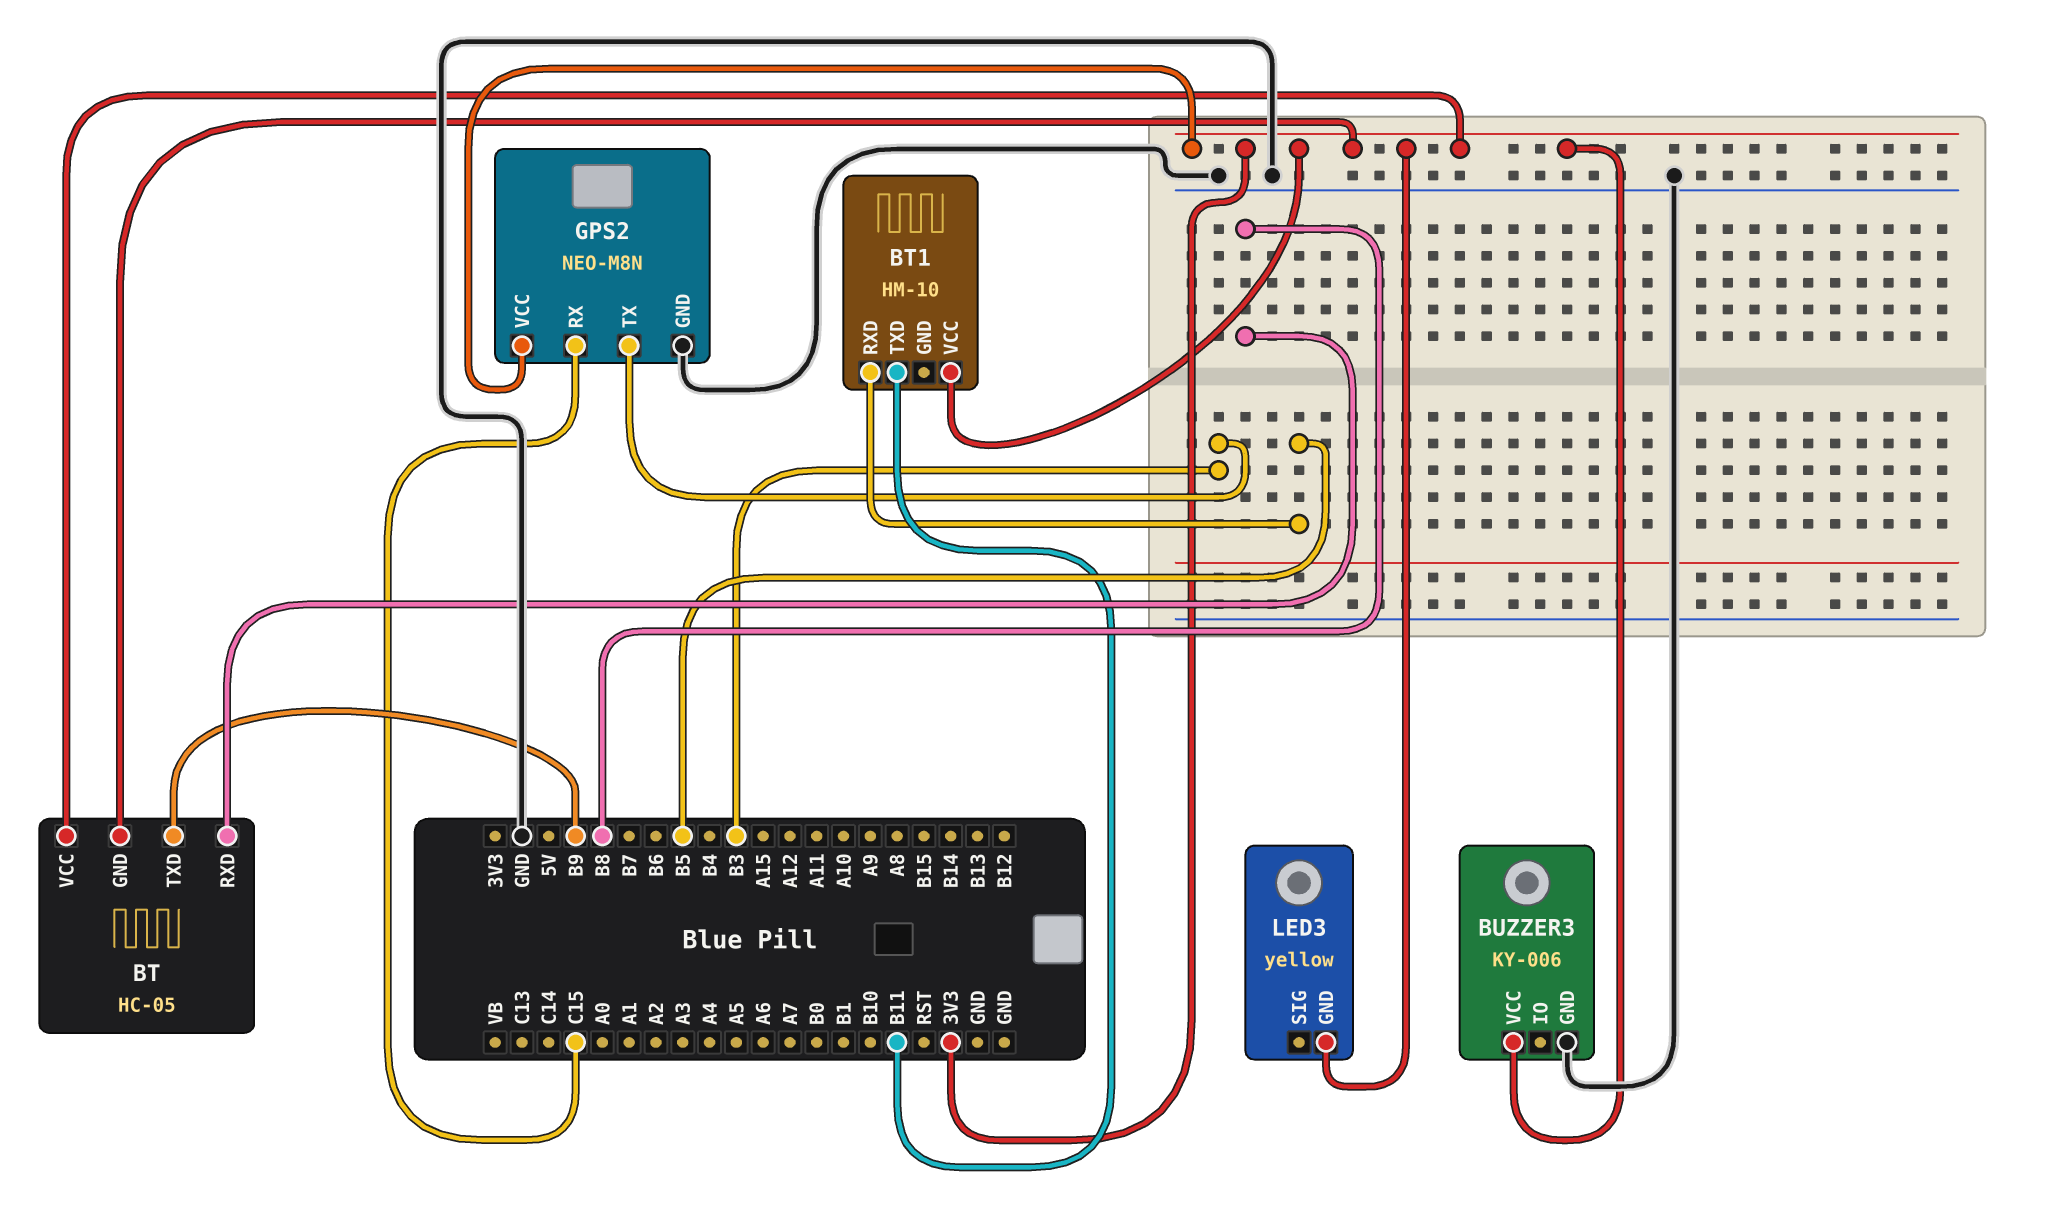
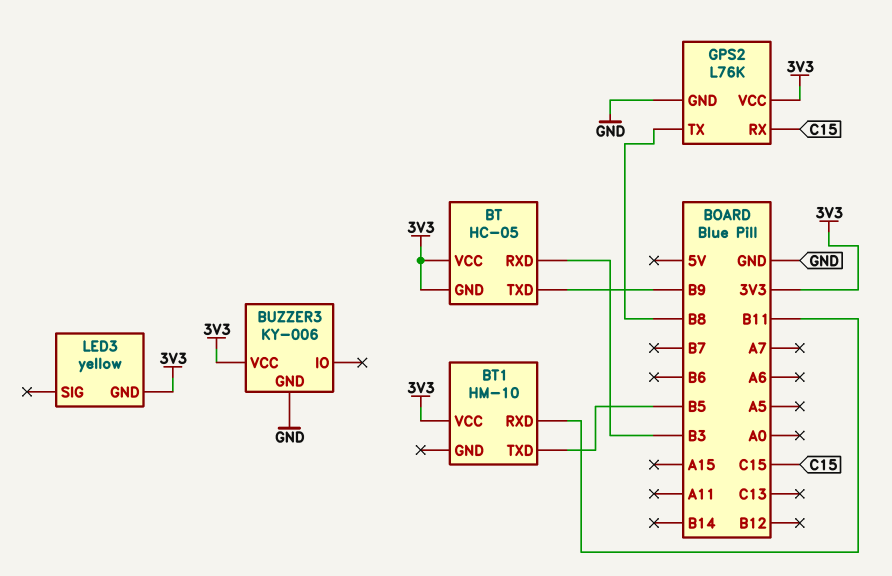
BT pin RXD: B8 -> B3
BT1 pin RXD: B5 -> B11
BT1 pin TXD: B11 -> B5
GPS2: NEO-M8N -> L76K
GPS2 pin TX: B3 -> B8

